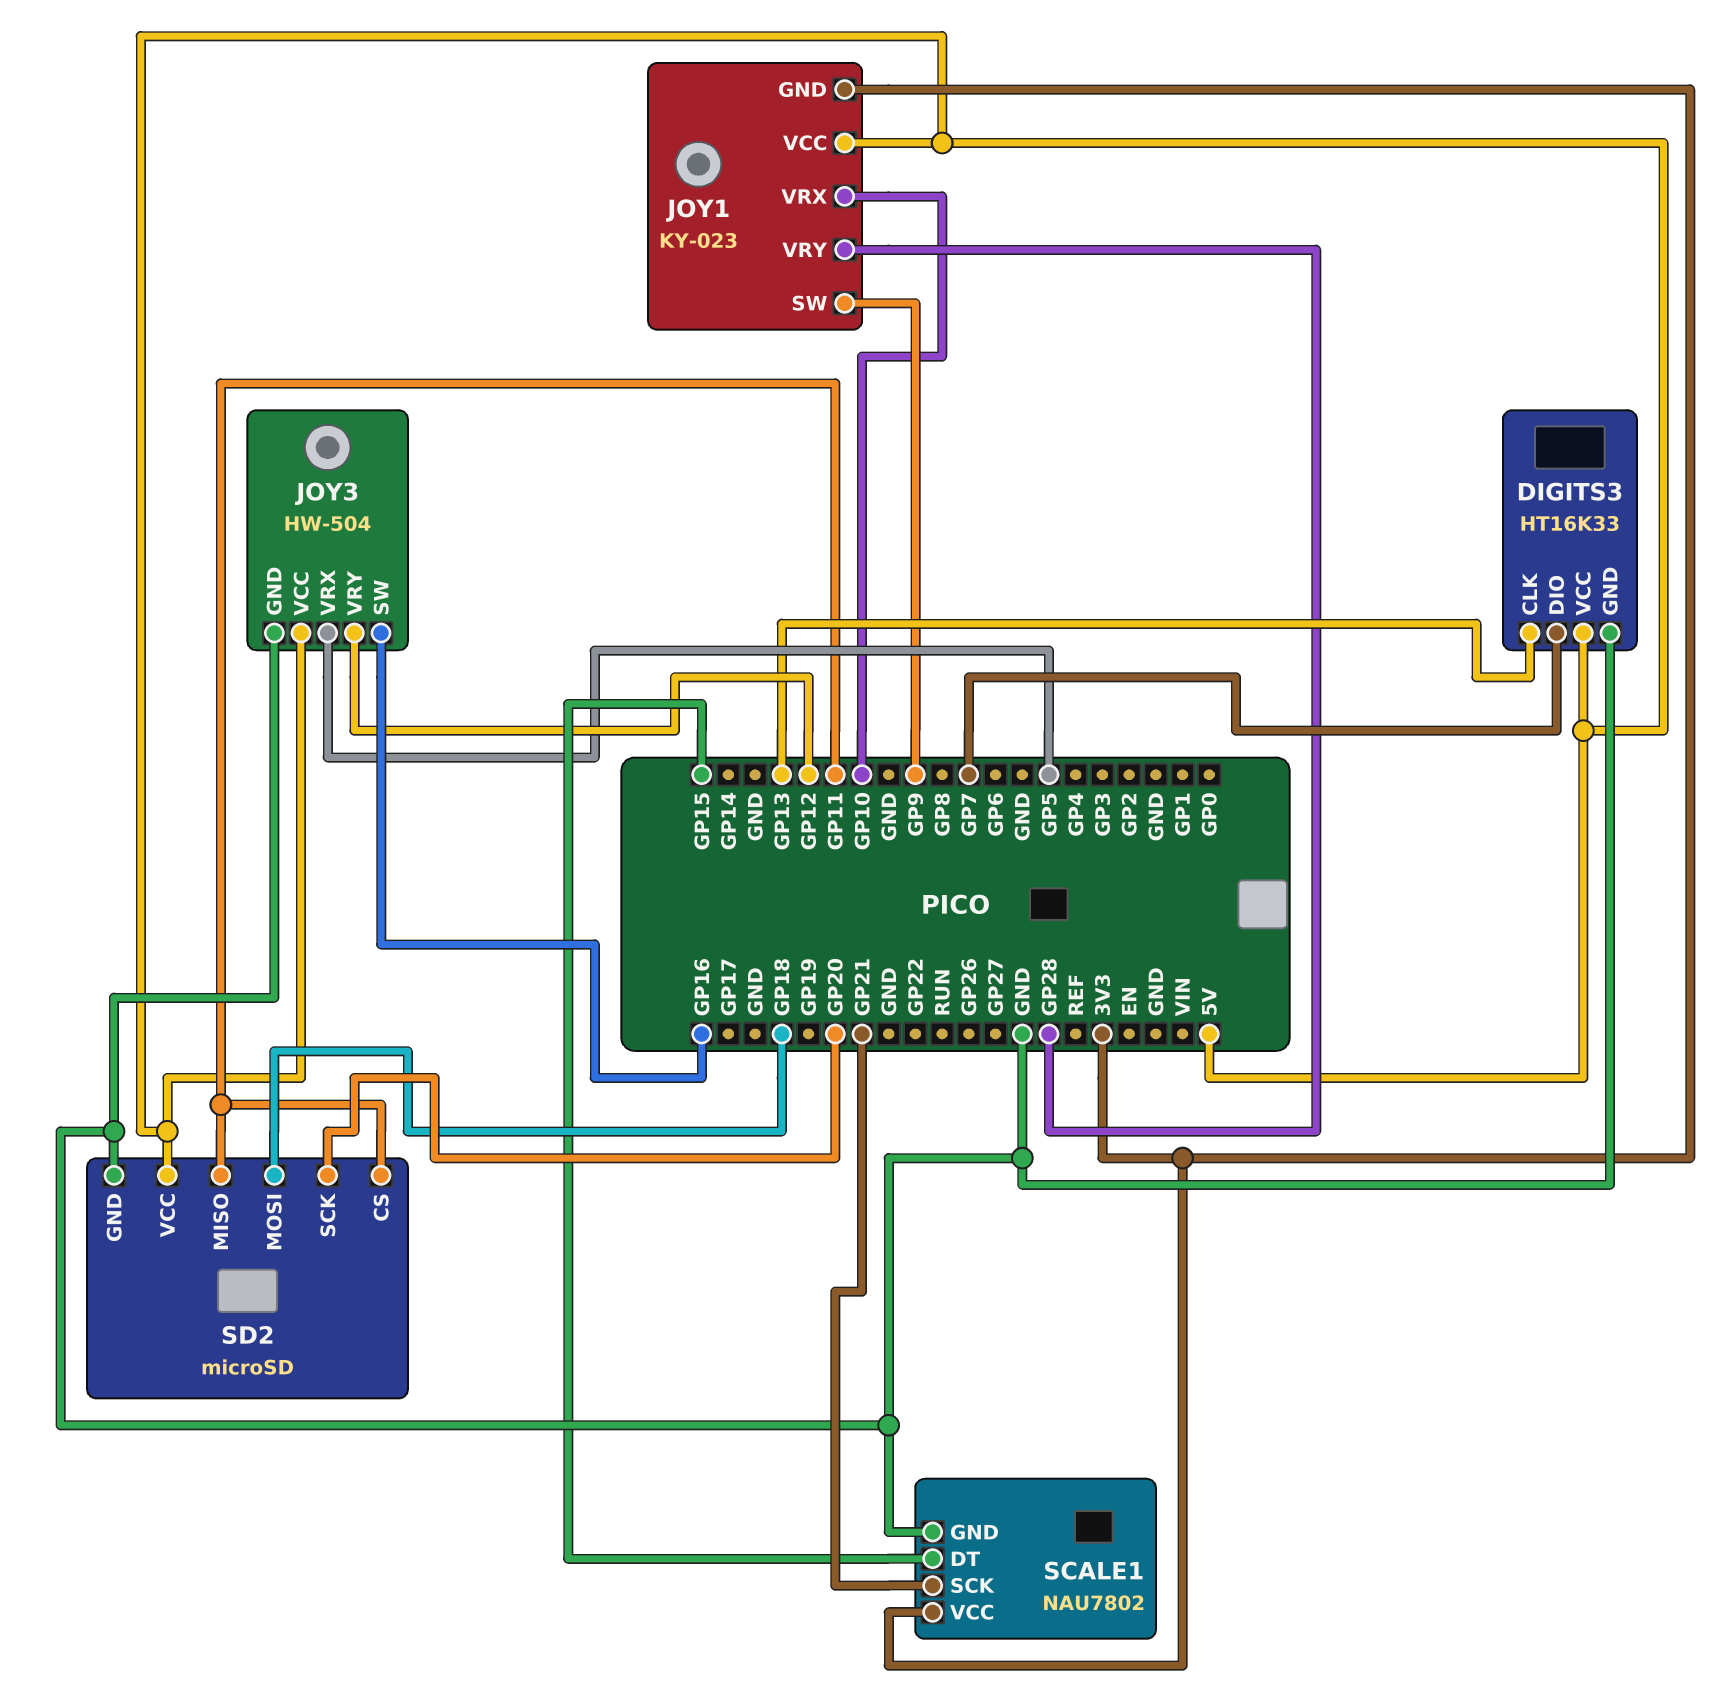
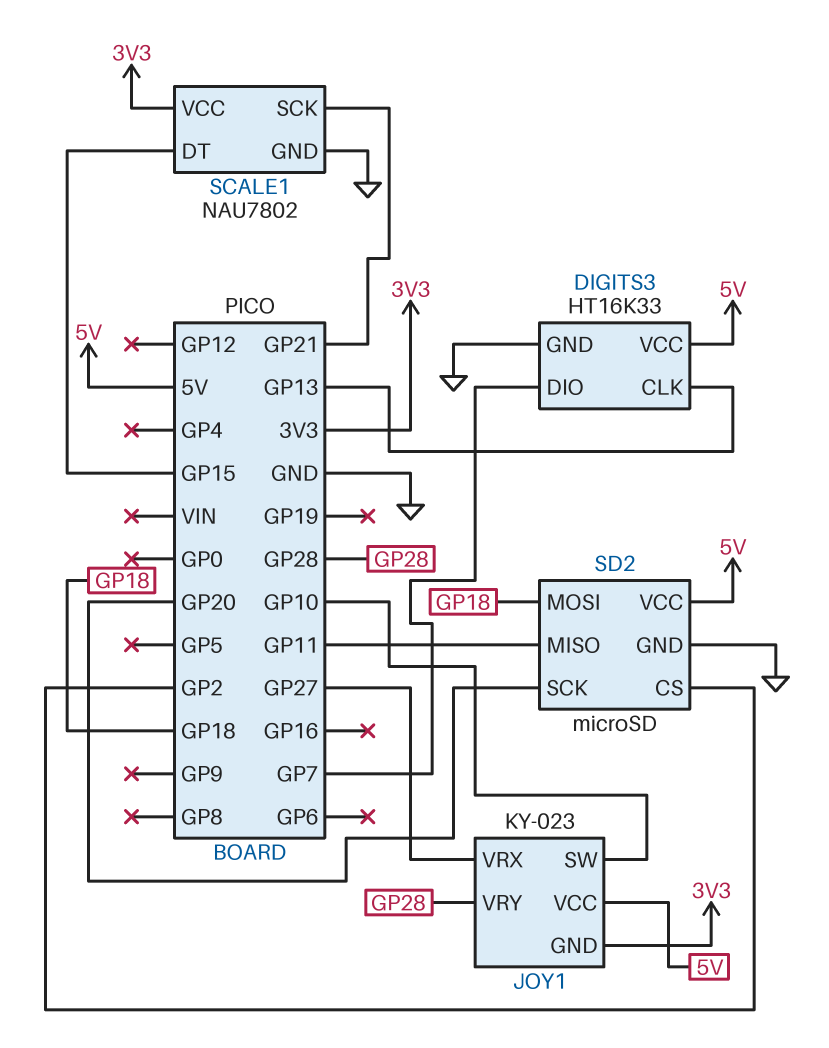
JOY1 pin SW: GP9 -> GP10
JOY1 pin VRX: GP10 -> GP27
JOY3: HW-504 -> none
JOY3 pin GND: GND -> none
JOY3 pin SW: GP16 -> none
JOY3 pin VCC: 5V -> none
JOY3 pin VRX: GP5 -> none
JOY3 pin VRY: GP12 -> none
SD2 pin CS: GP11 -> GP2

